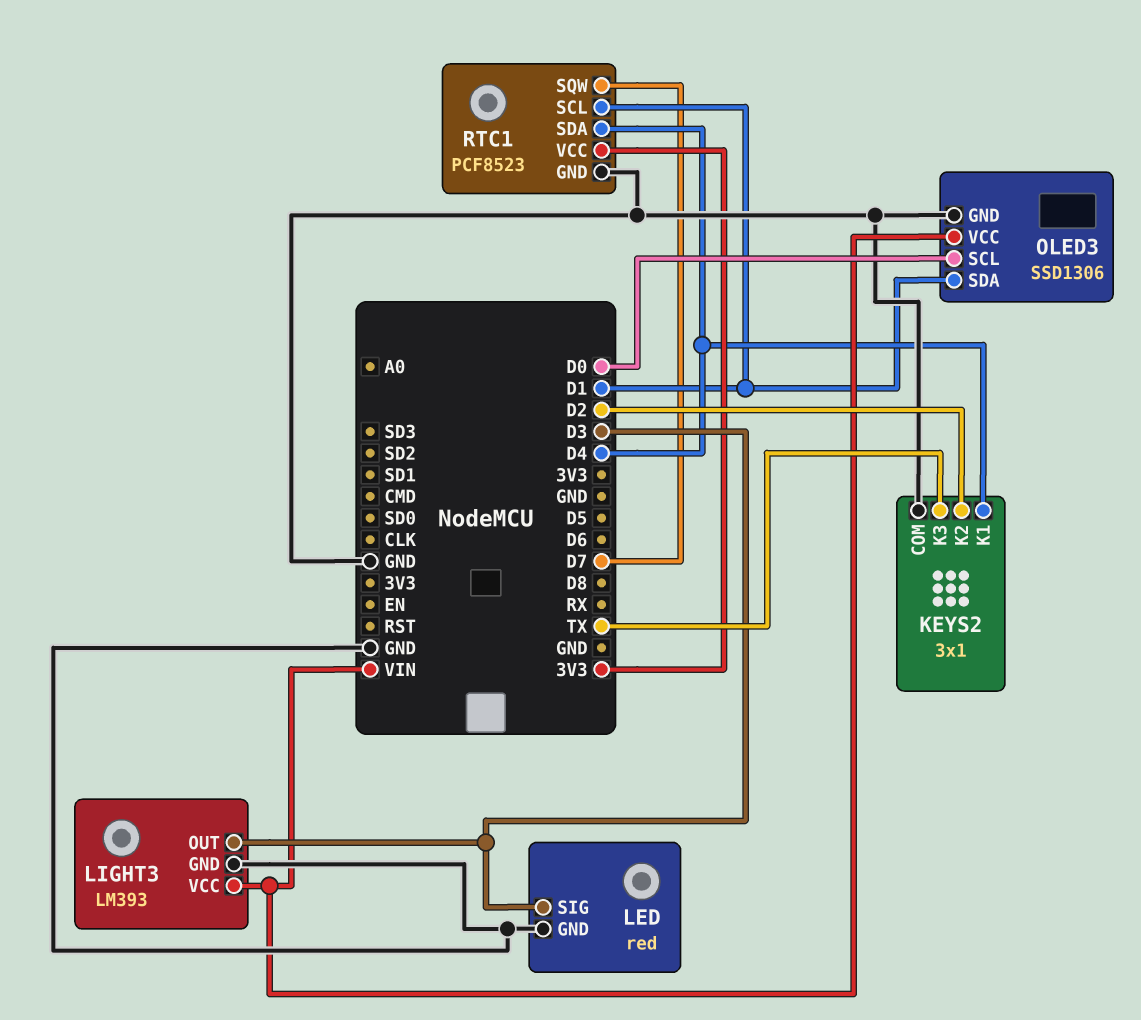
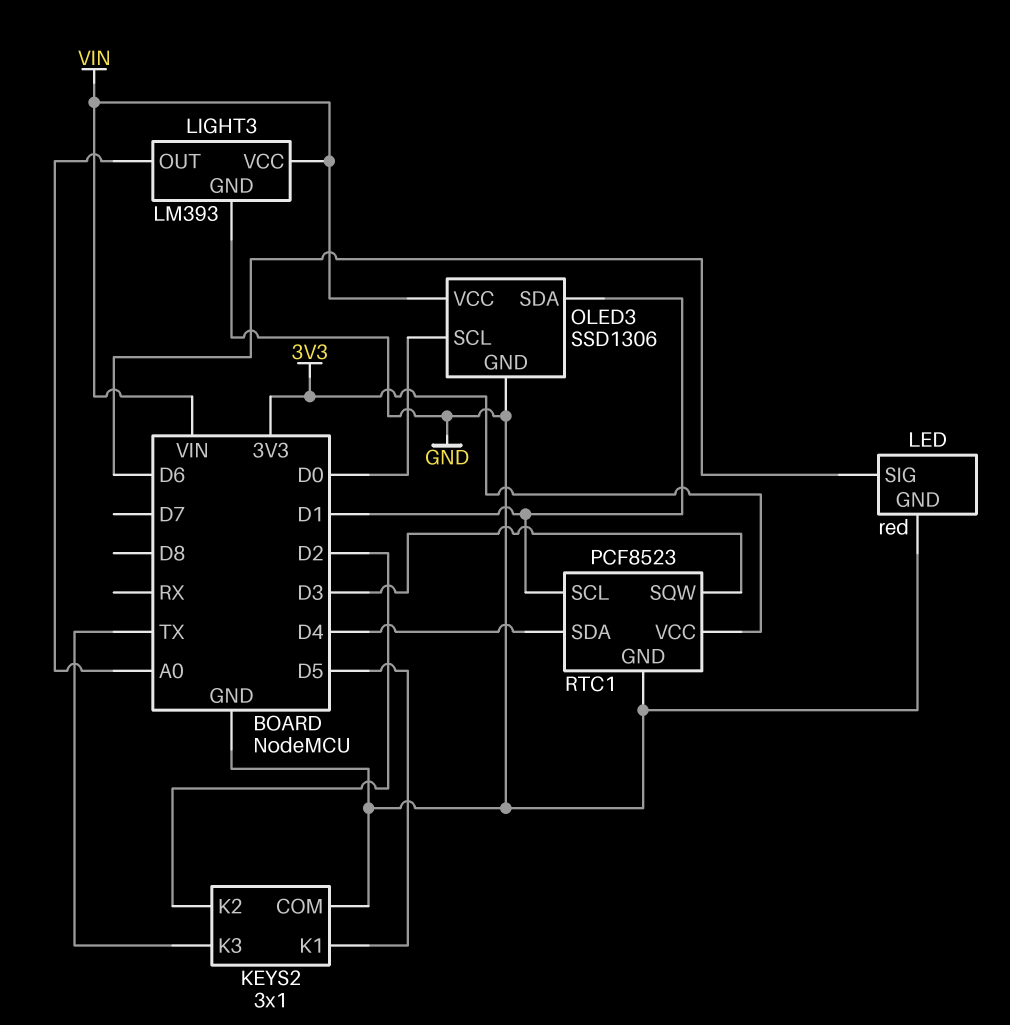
KEYS2 pin K1: D4 -> D5
LED pin SIG: D3 -> D6
LIGHT3 pin OUT: D3 -> A0
RTC1 pin SQW: D7 -> D3

